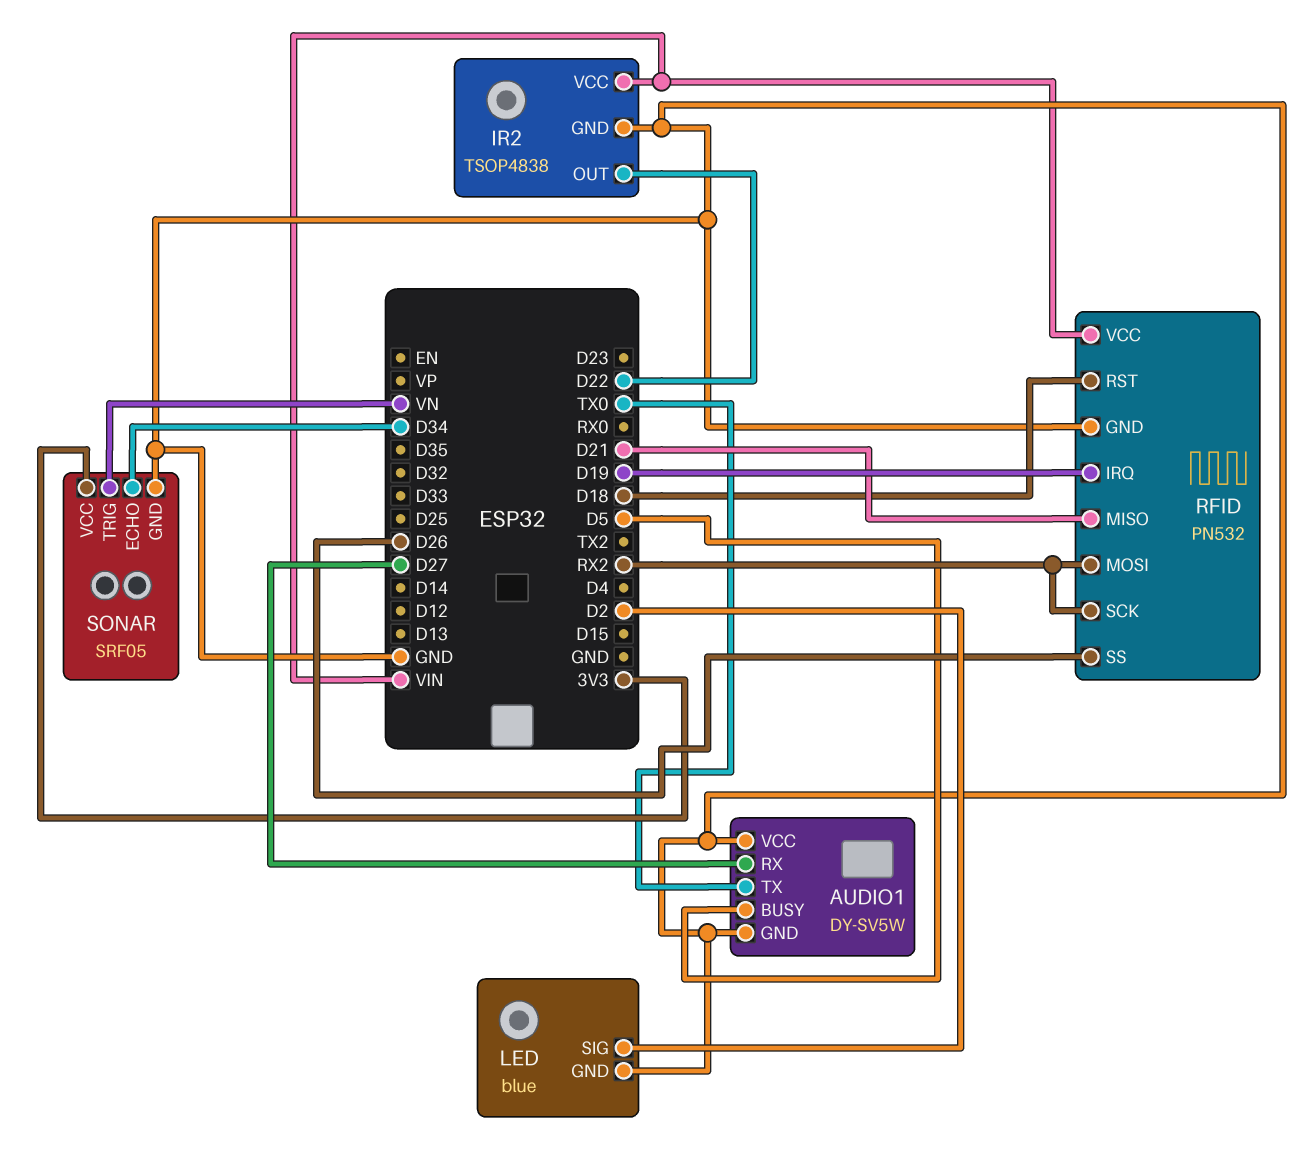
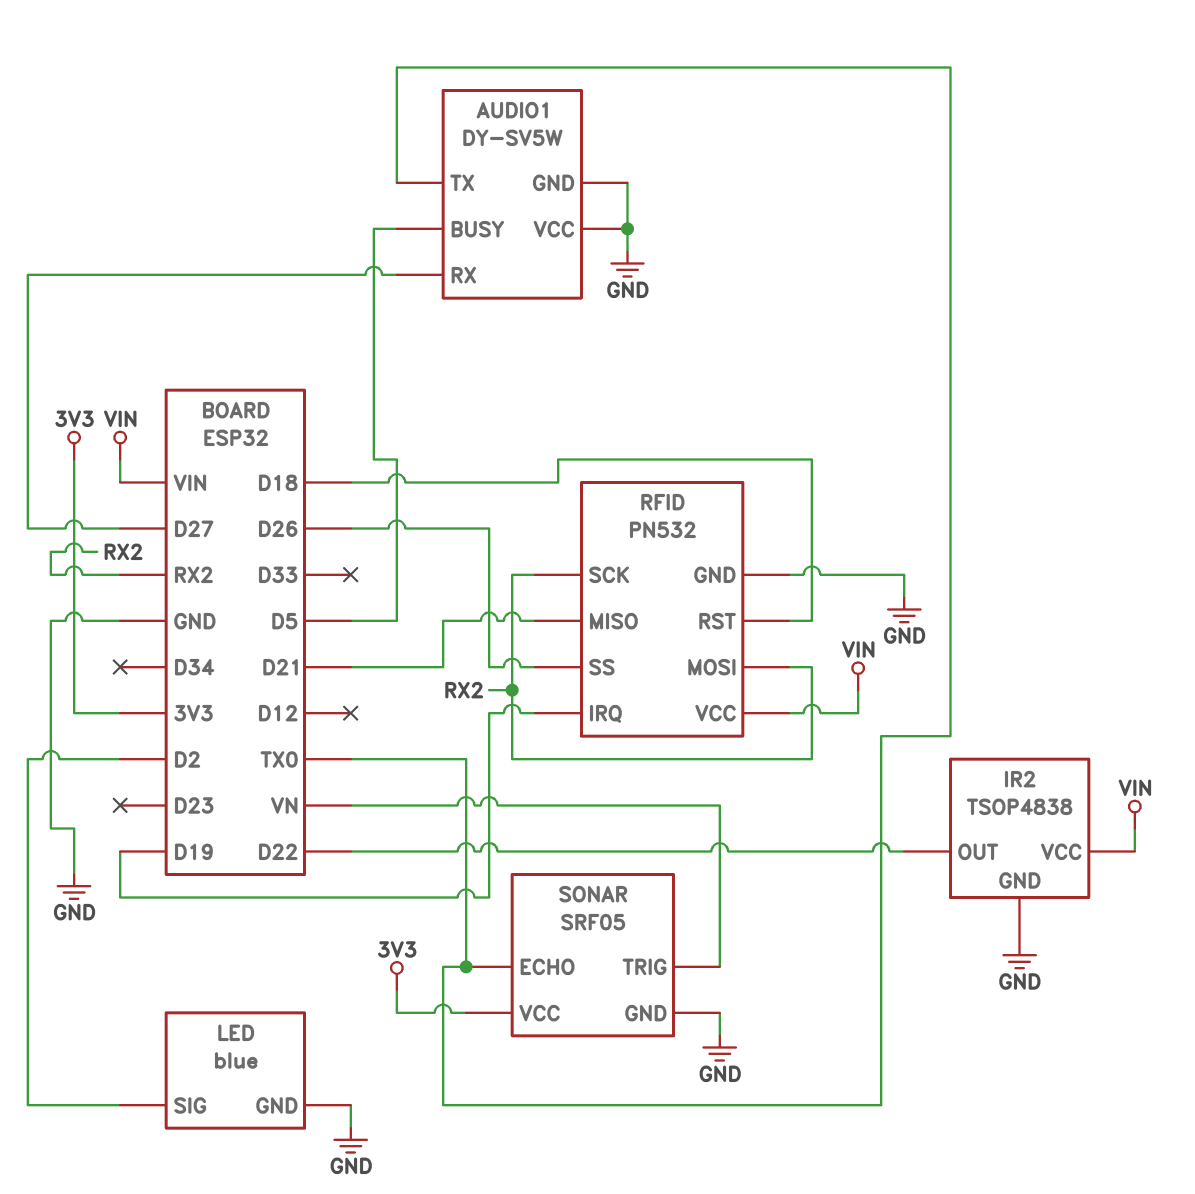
SONAR pin ECHO: D34 -> TX0

